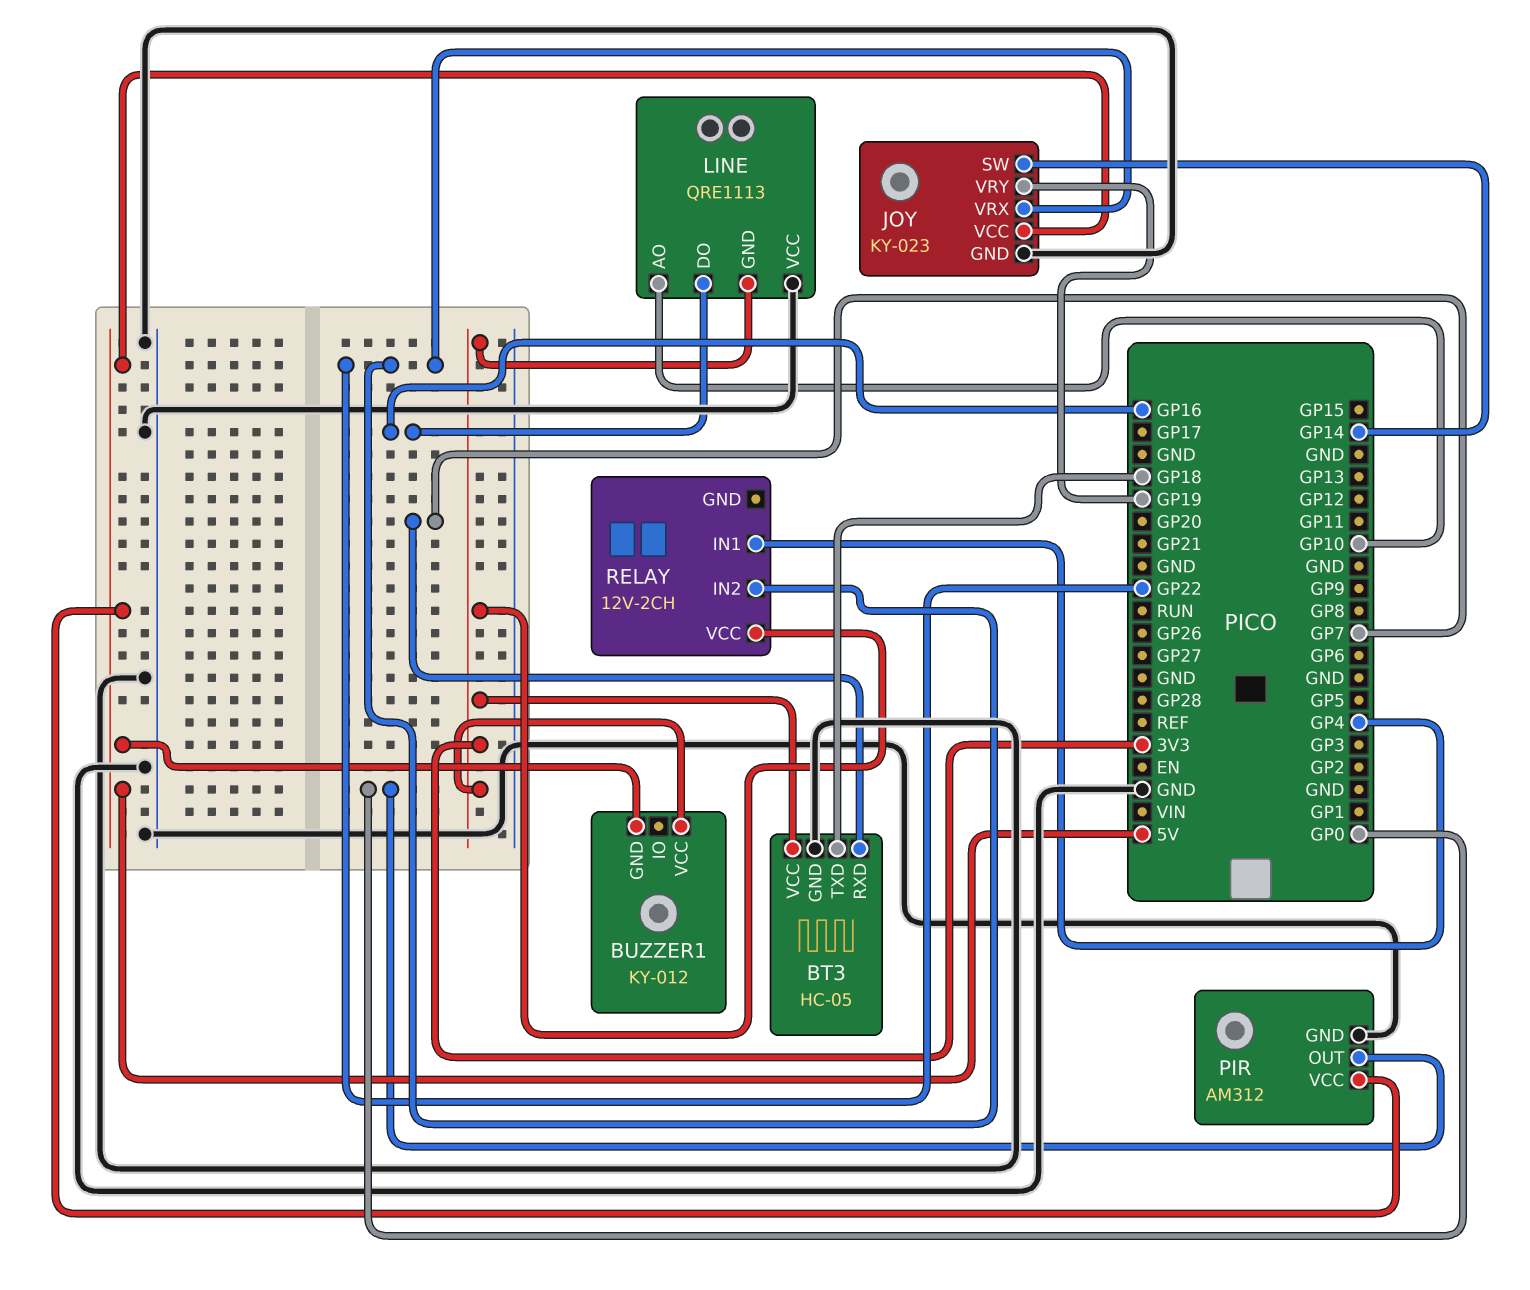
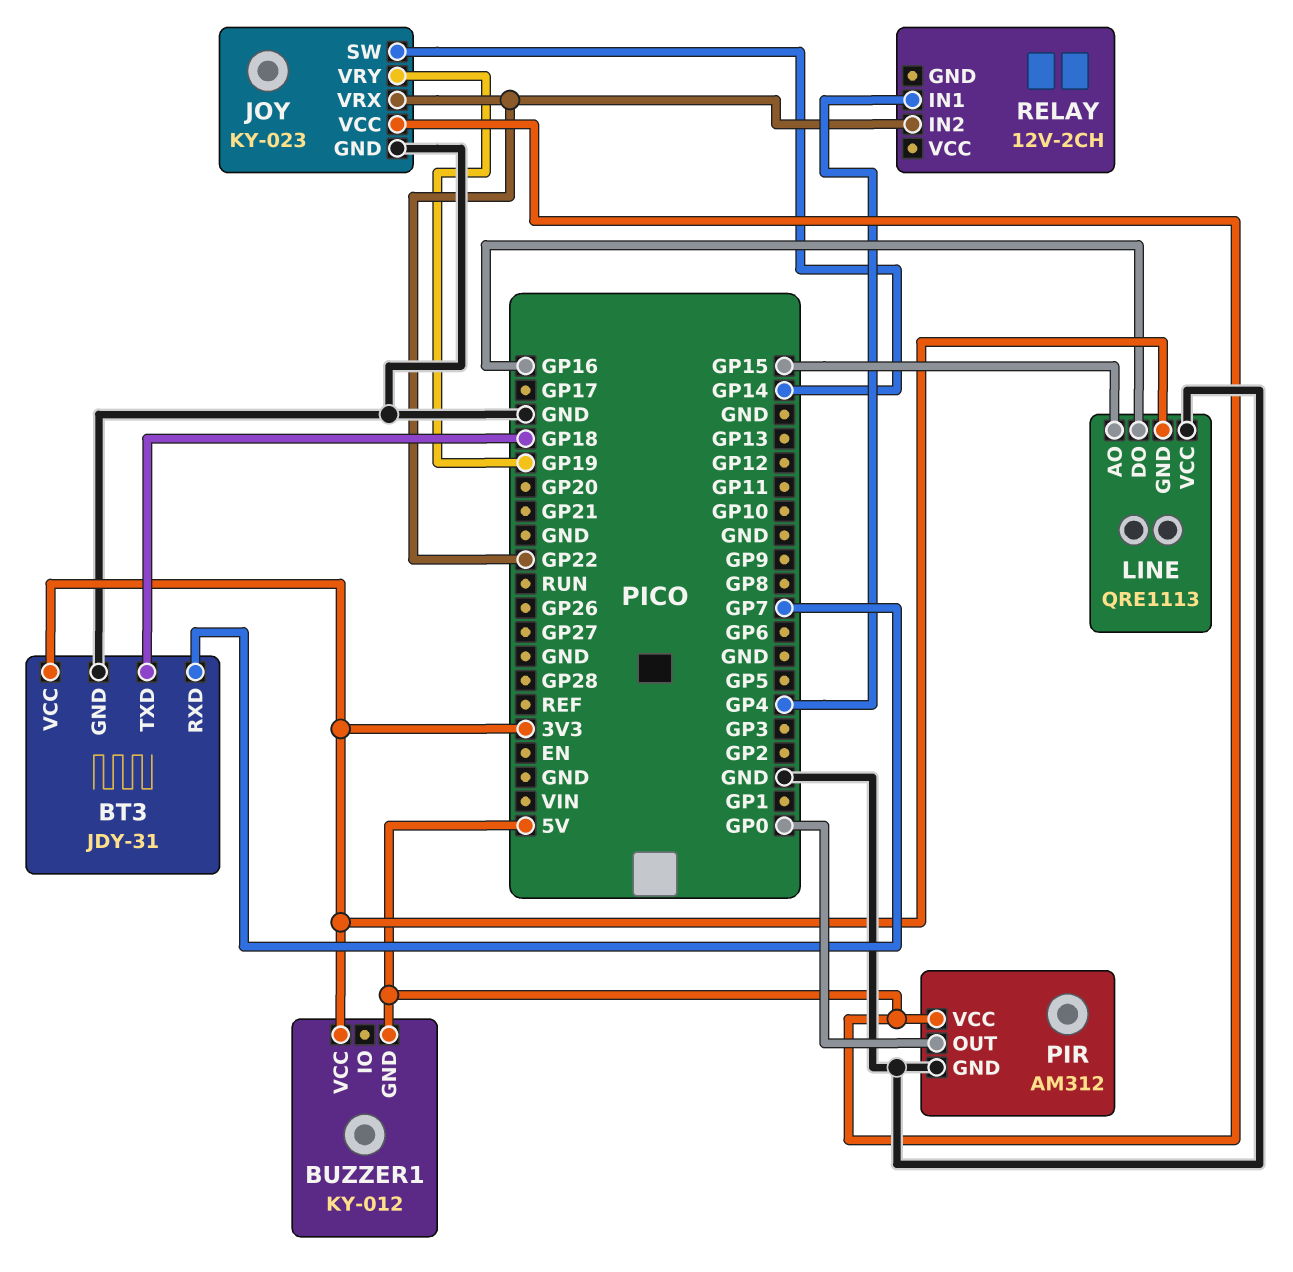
BT3: HC-05 -> JDY-31
LINE pin AO: GP10 -> GP15
RELAY pin VCC: 3V3 -> none

